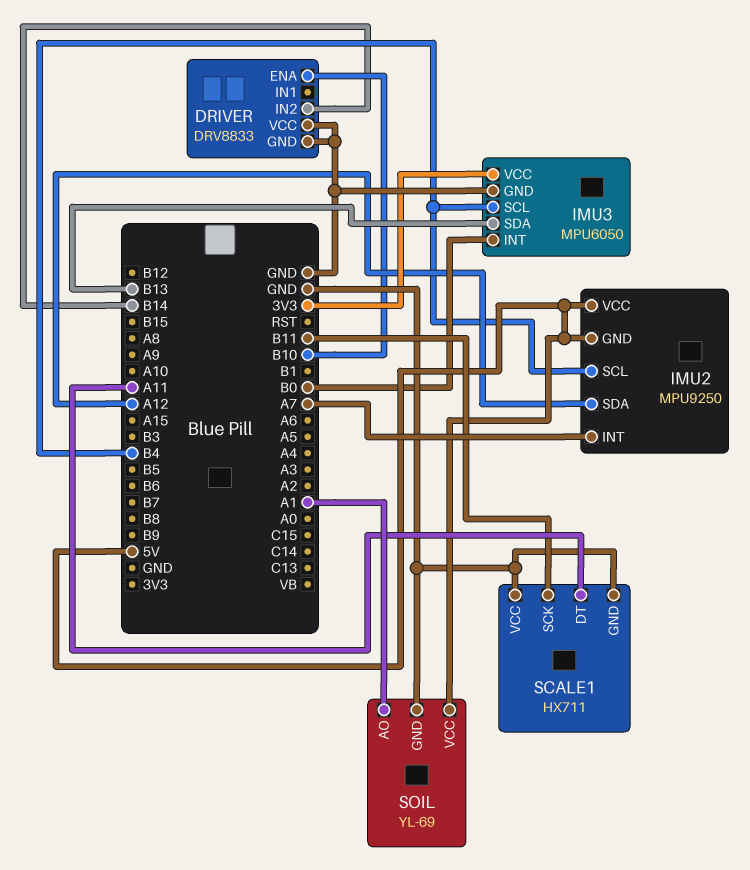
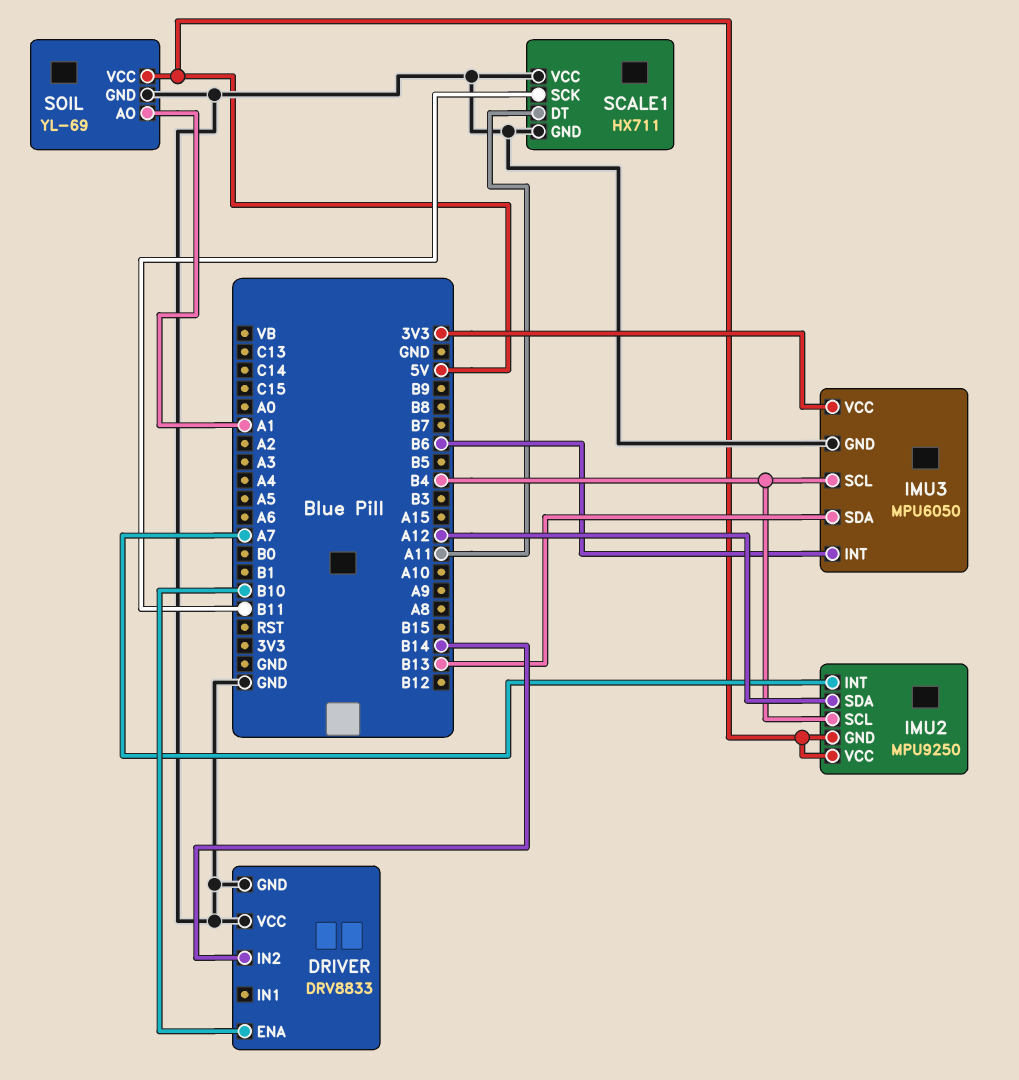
IMU3 pin INT: B0 -> B6

